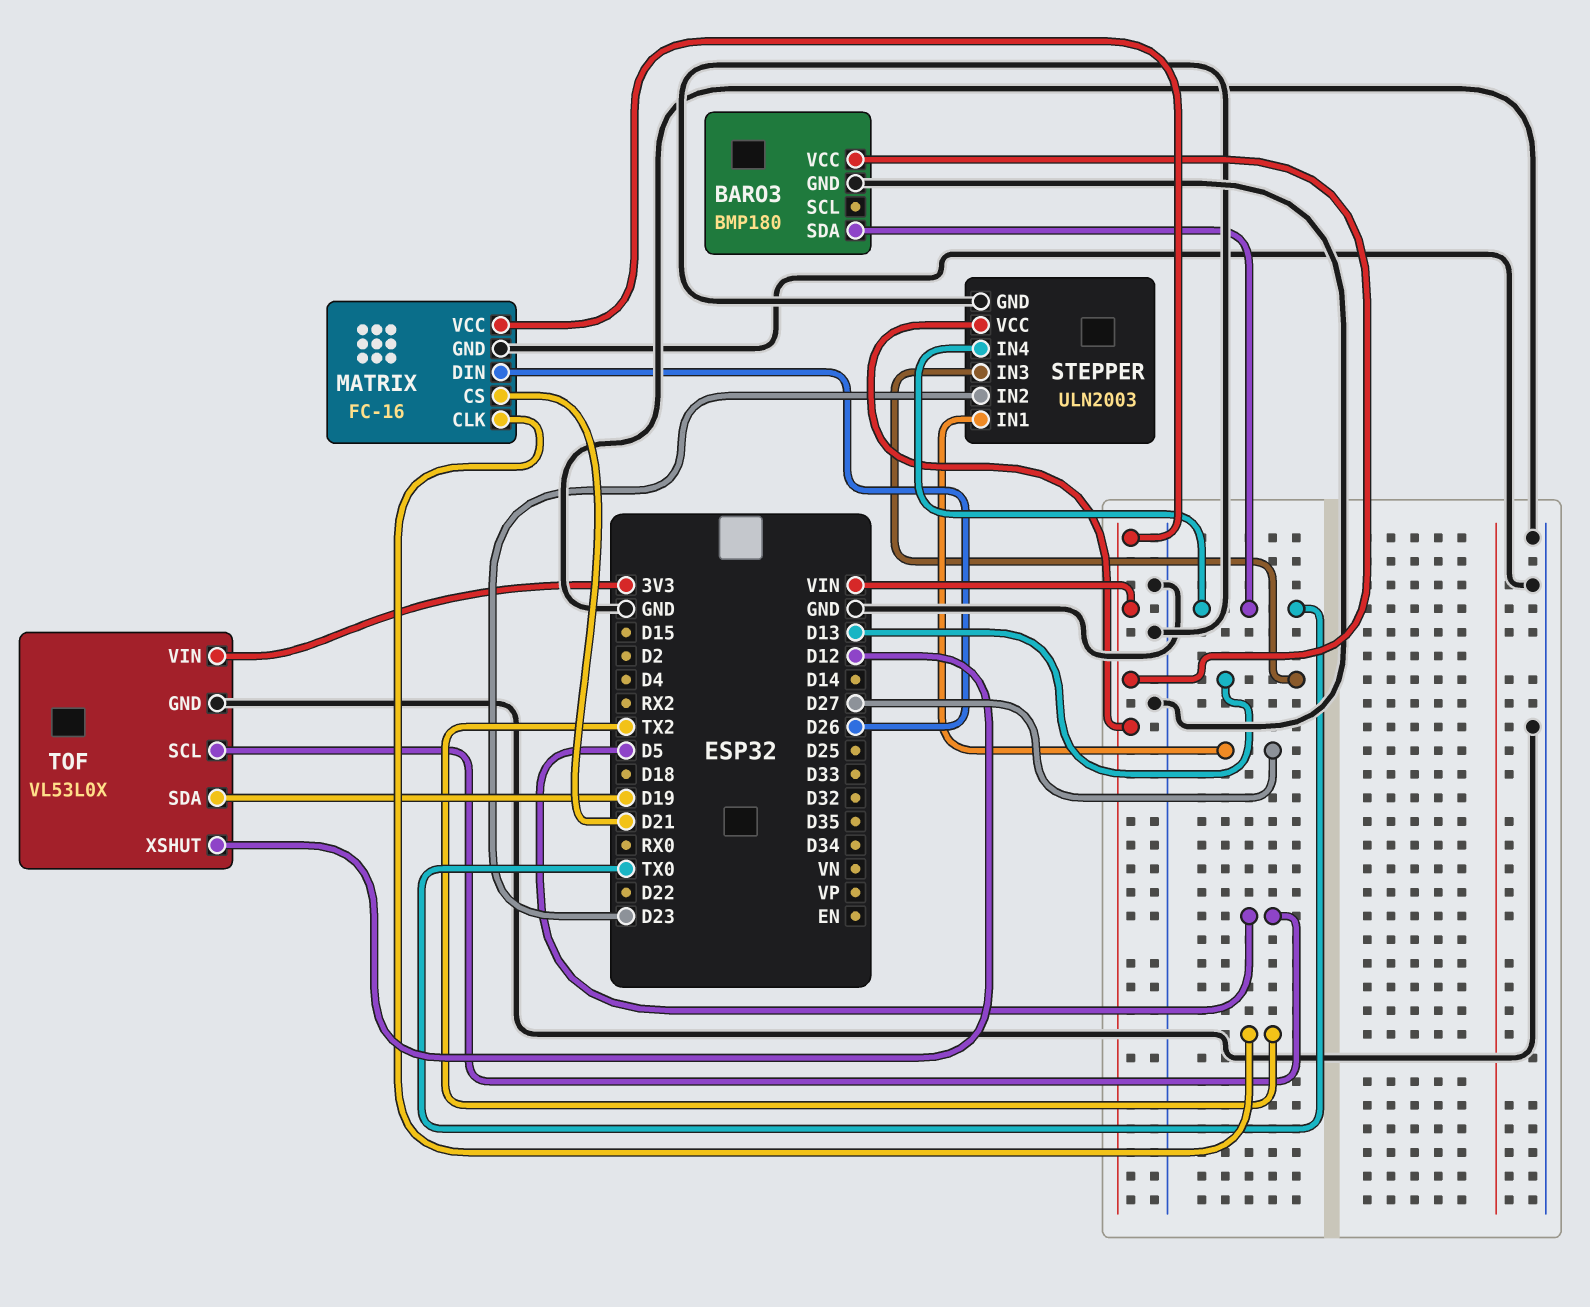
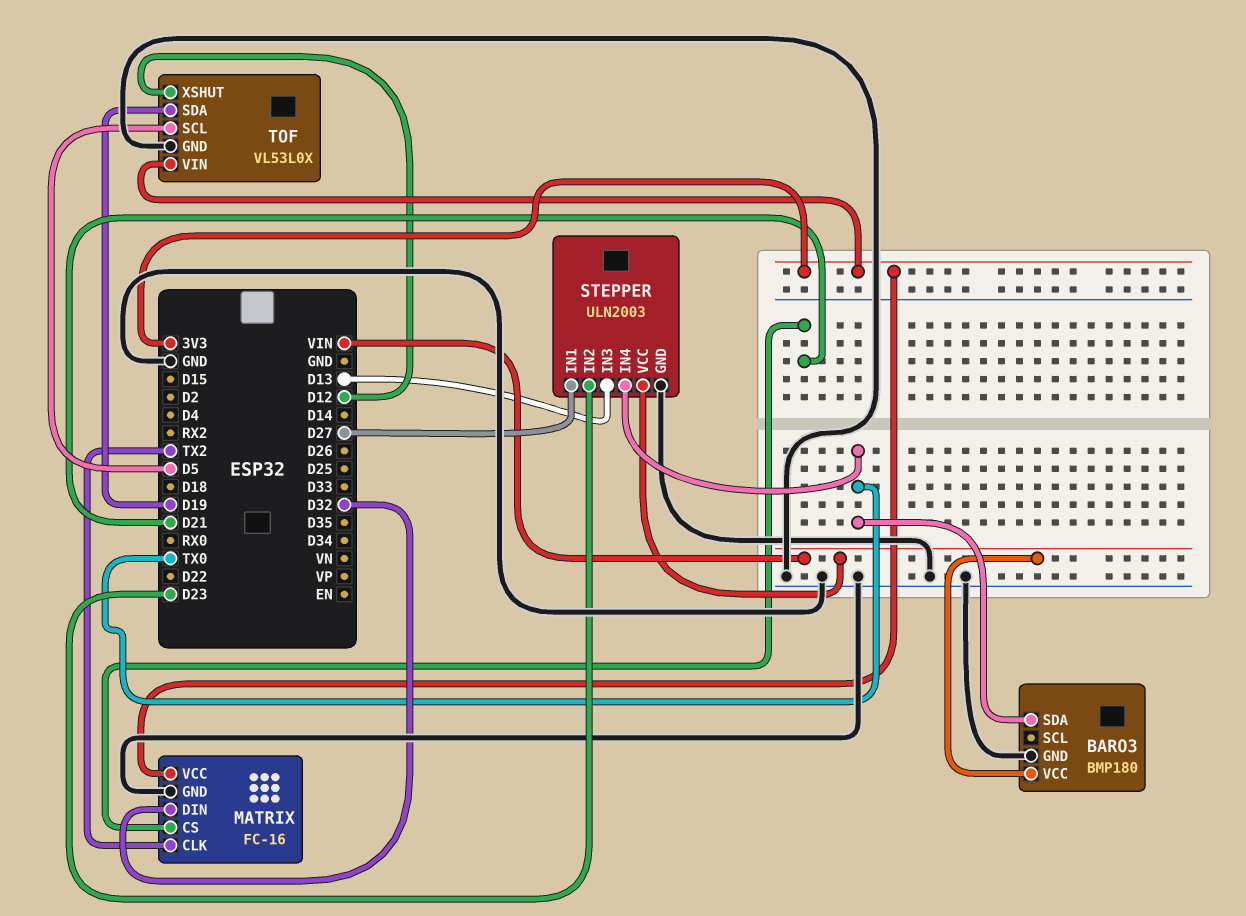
MATRIX pin DIN: D26 -> D32
MATRIX pin VCC: VIN -> 3V3

